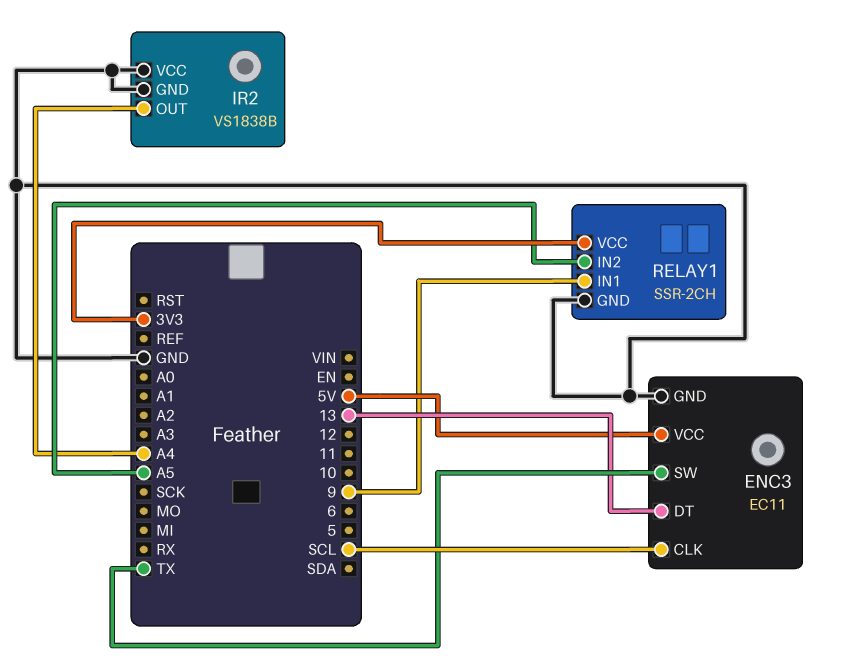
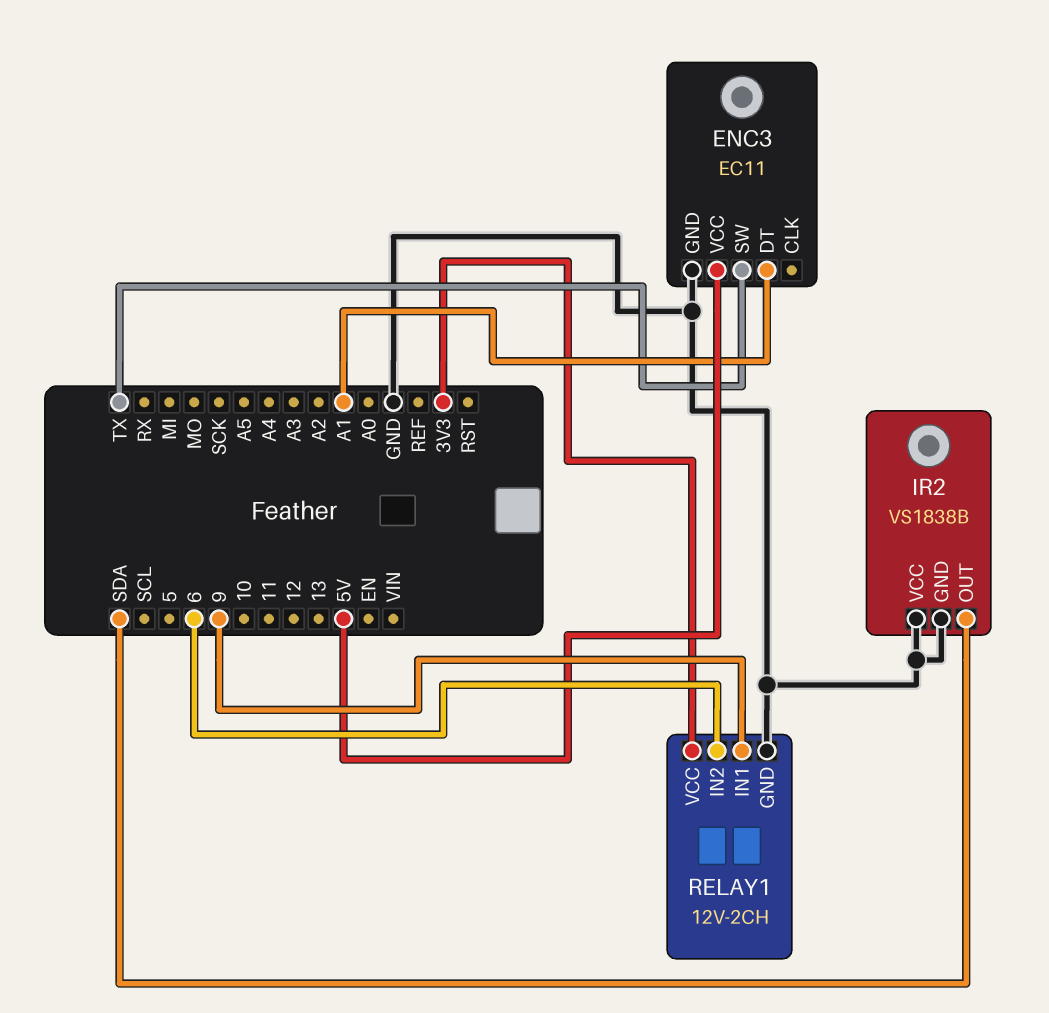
ENC3 pin CLK: SCL -> none
ENC3 pin DT: 13 -> A1
IR2 pin OUT: A4 -> SDA
RELAY1: SSR-2CH -> 12V-2CH
RELAY1 pin IN2: A5 -> 6

